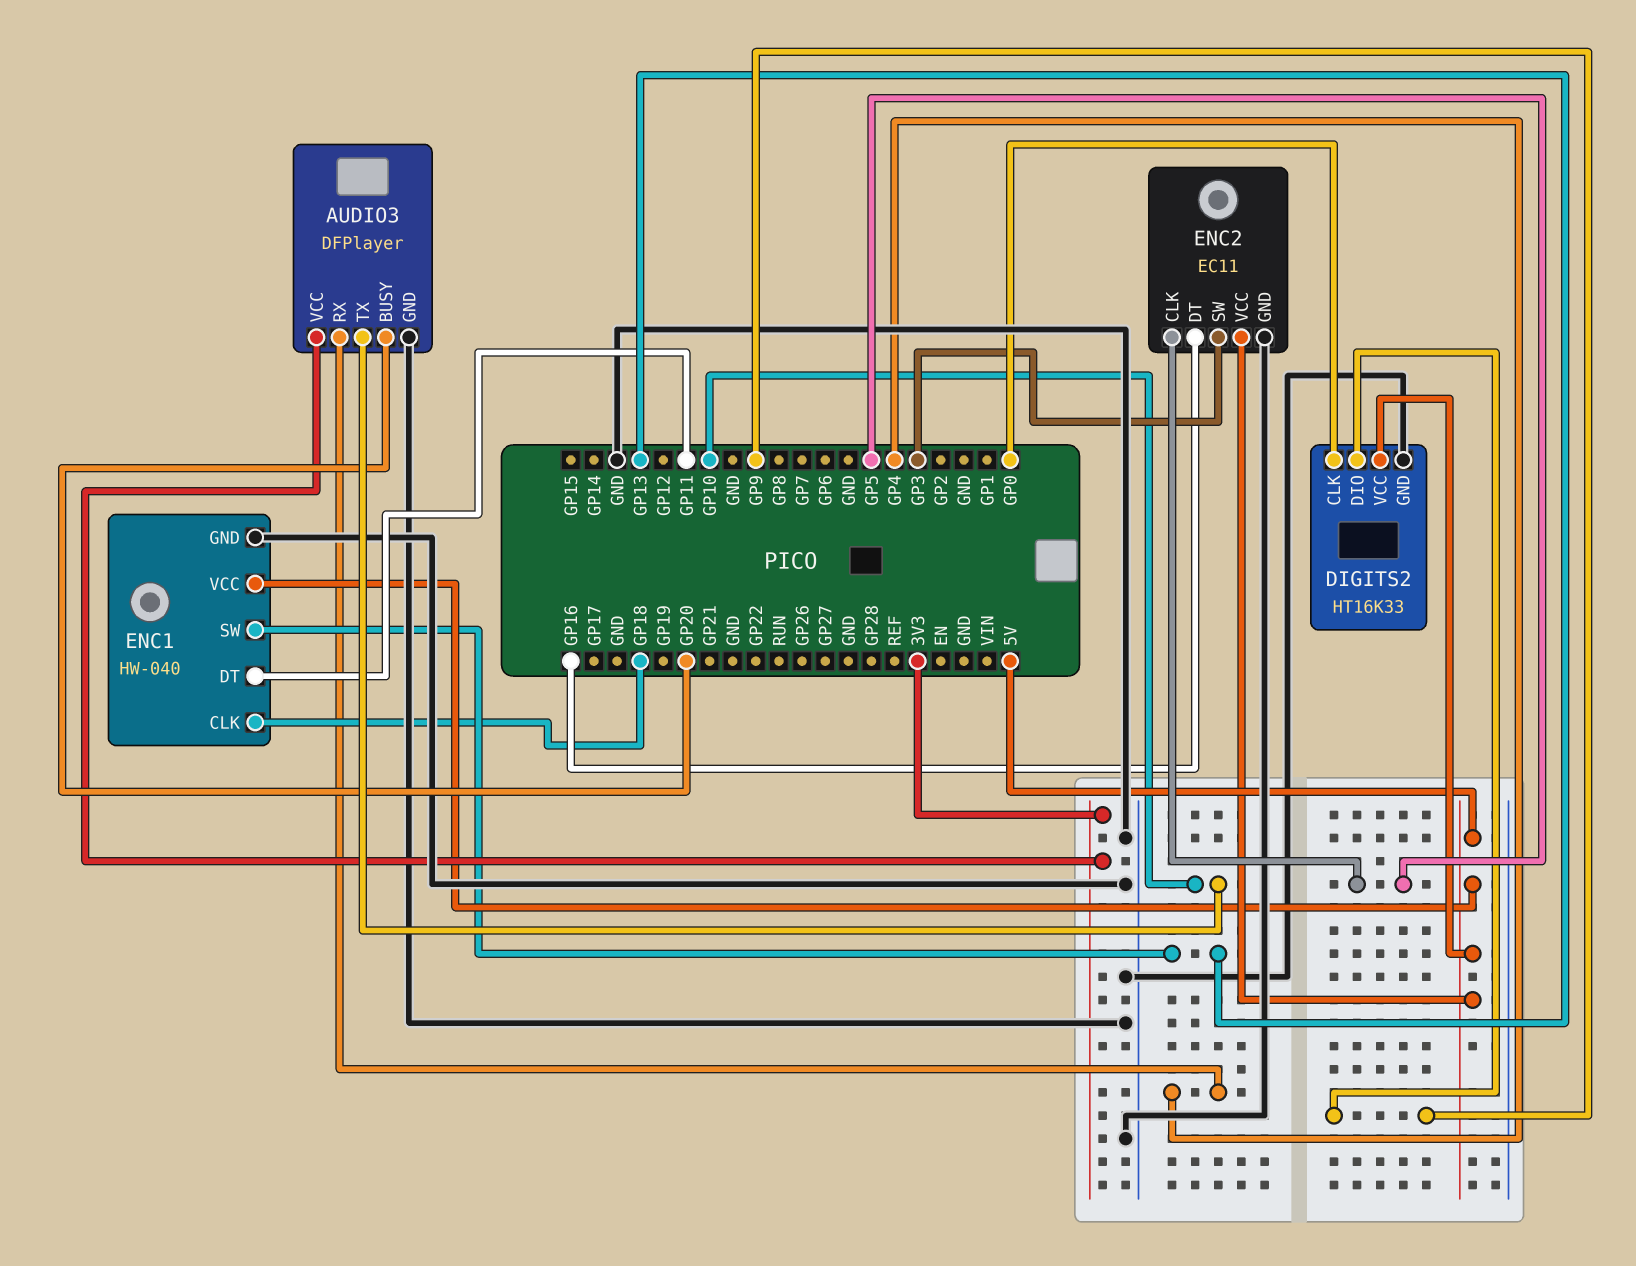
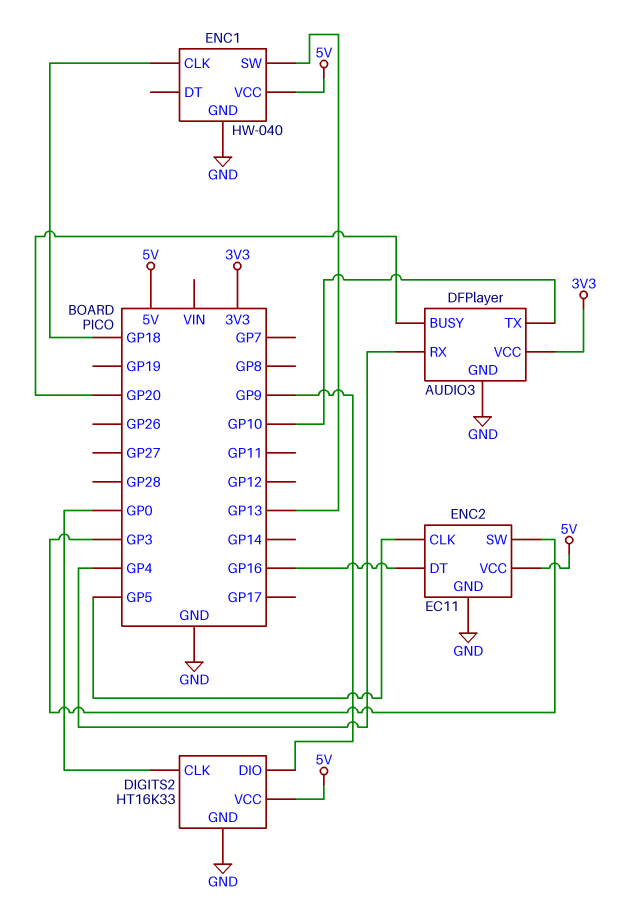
ENC1 pin DT: GP11 -> none

